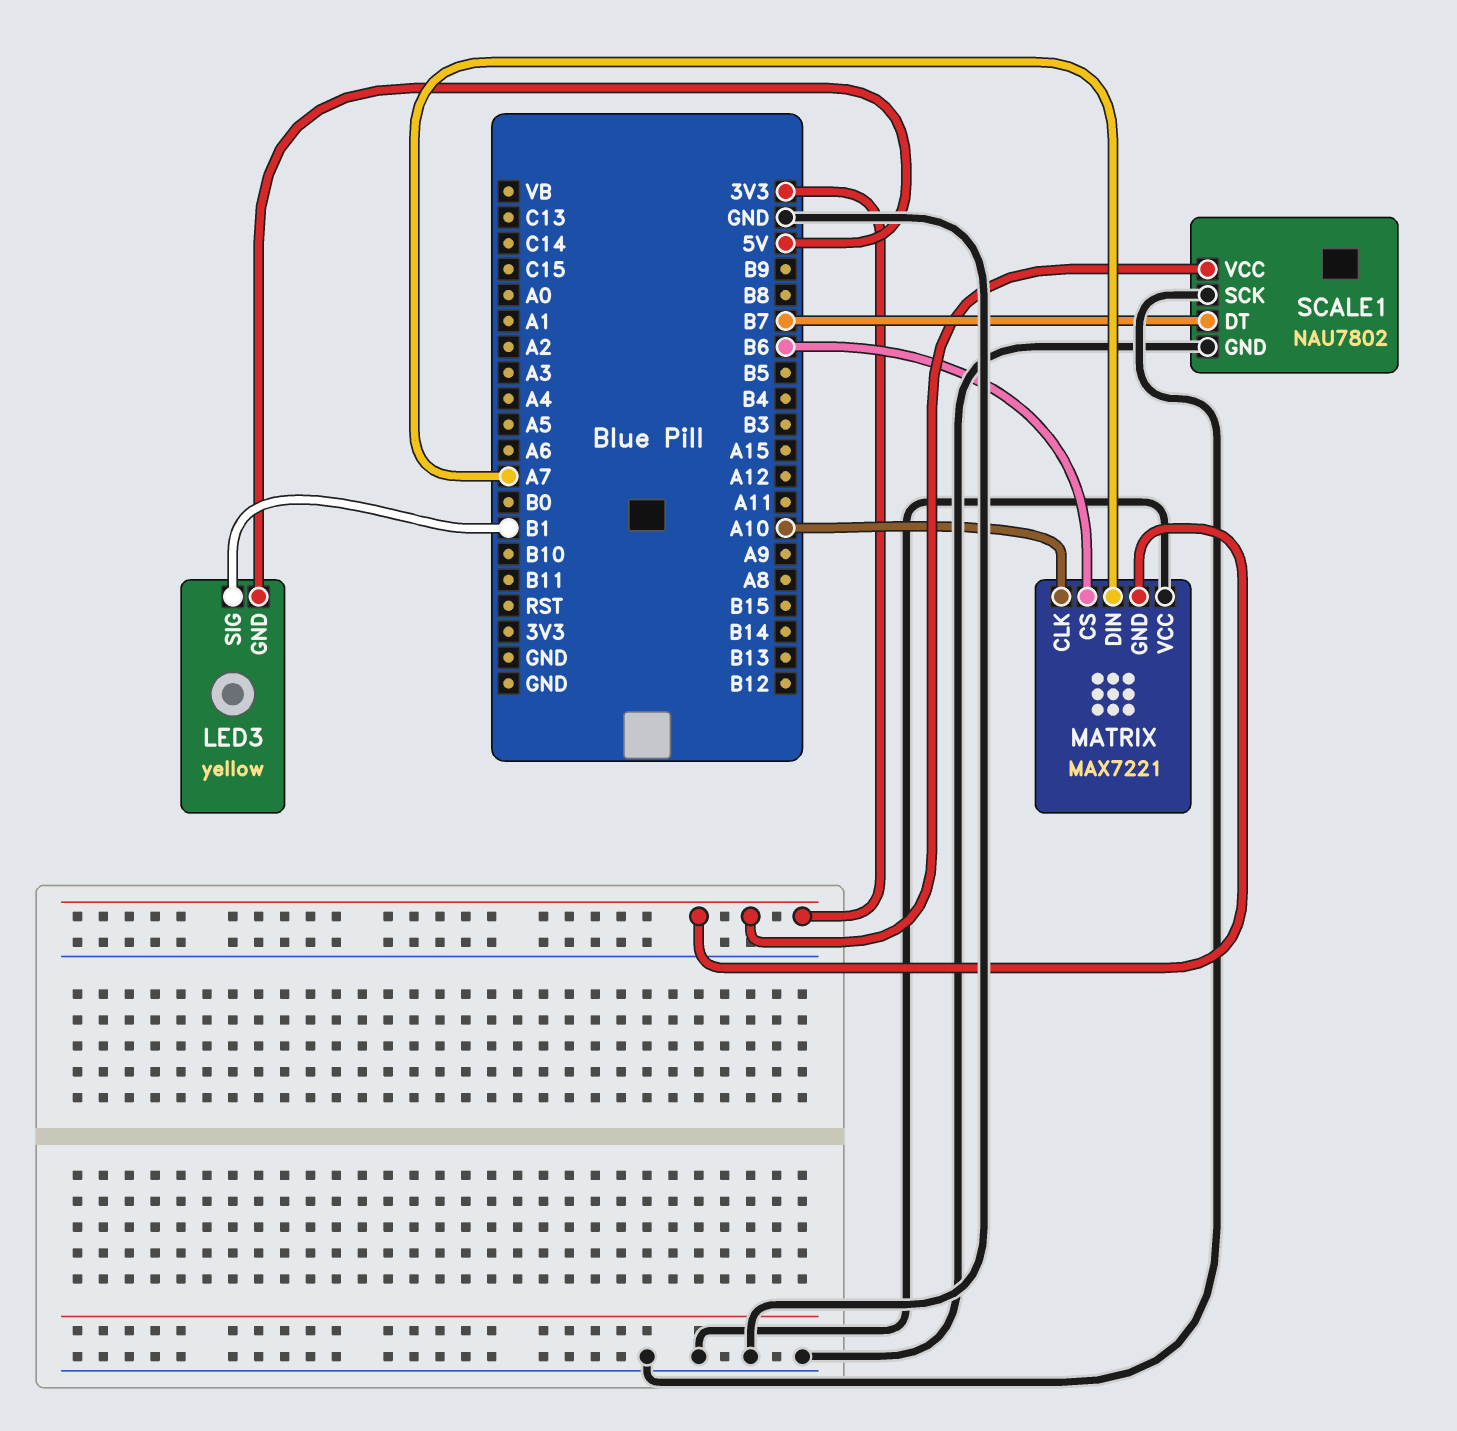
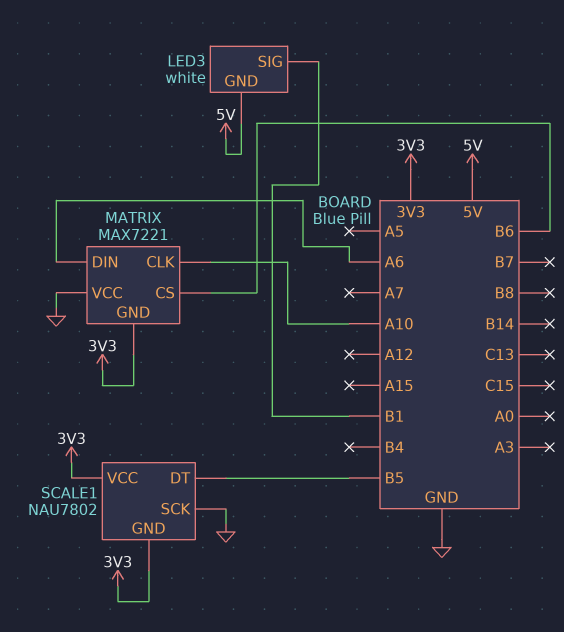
LED3: yellow -> white
MATRIX pin DIN: A7 -> A6
SCALE1 pin DT: B7 -> B5
SCALE1 pin GND: GND -> 3V3

